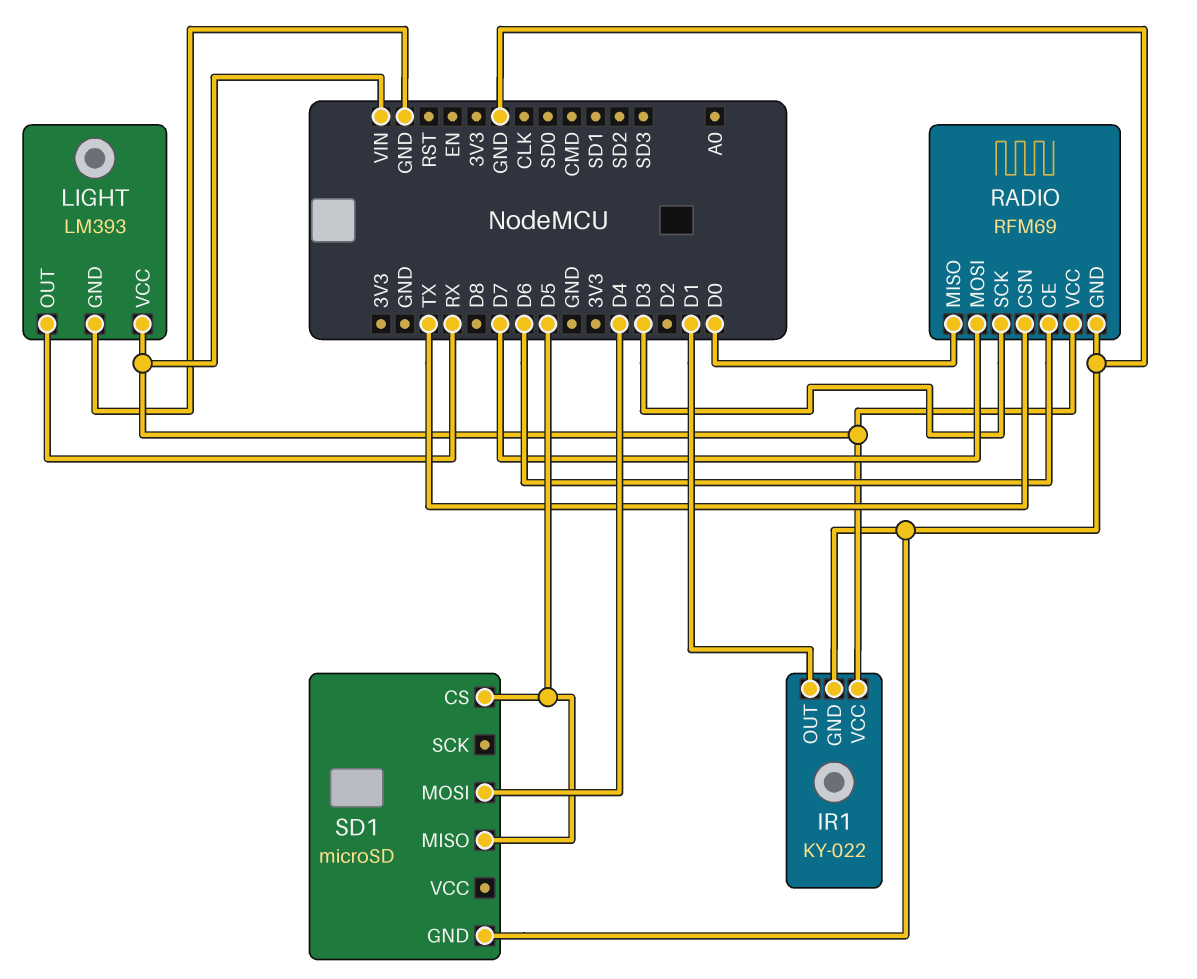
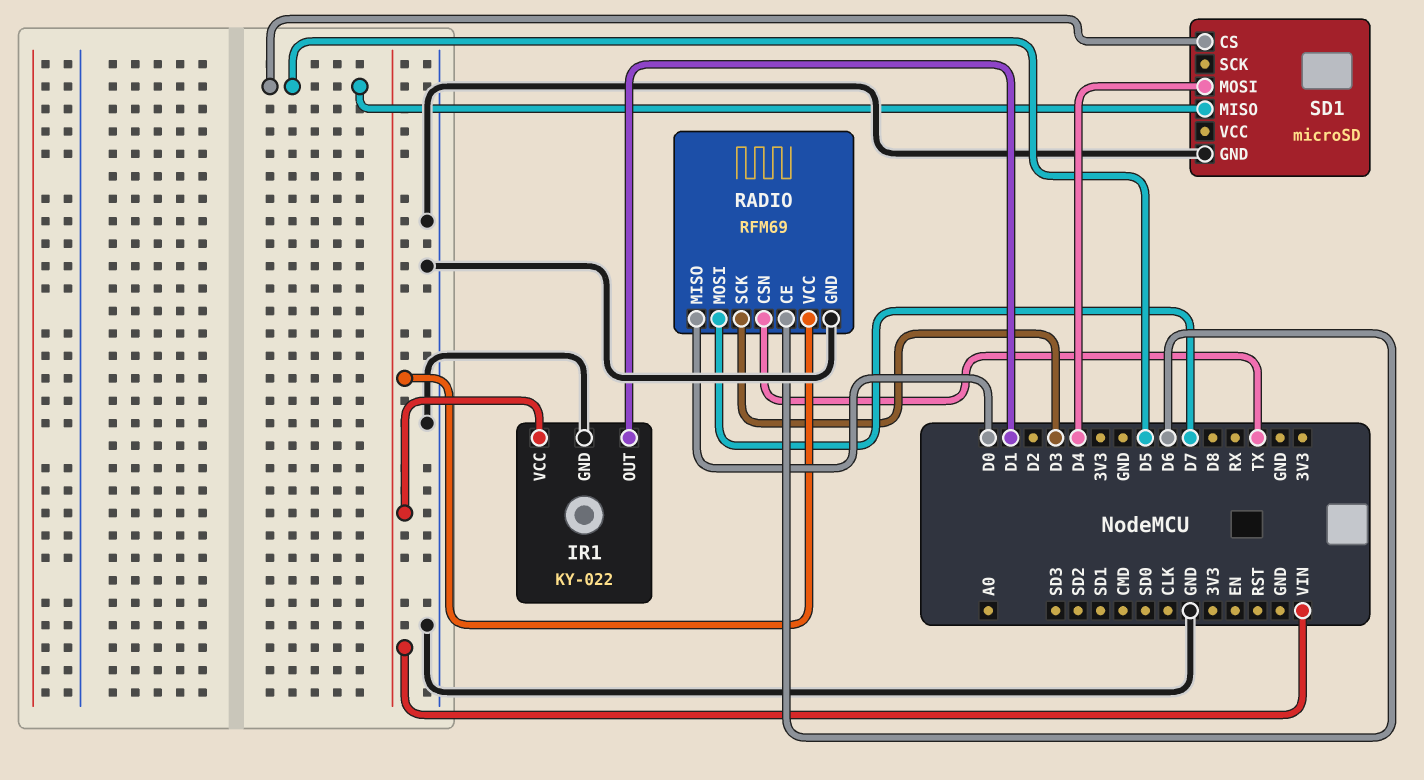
LIGHT: LM393 -> none
LIGHT pin GND: GND -> none
LIGHT pin OUT: RX -> none
LIGHT pin VCC: VIN -> none

